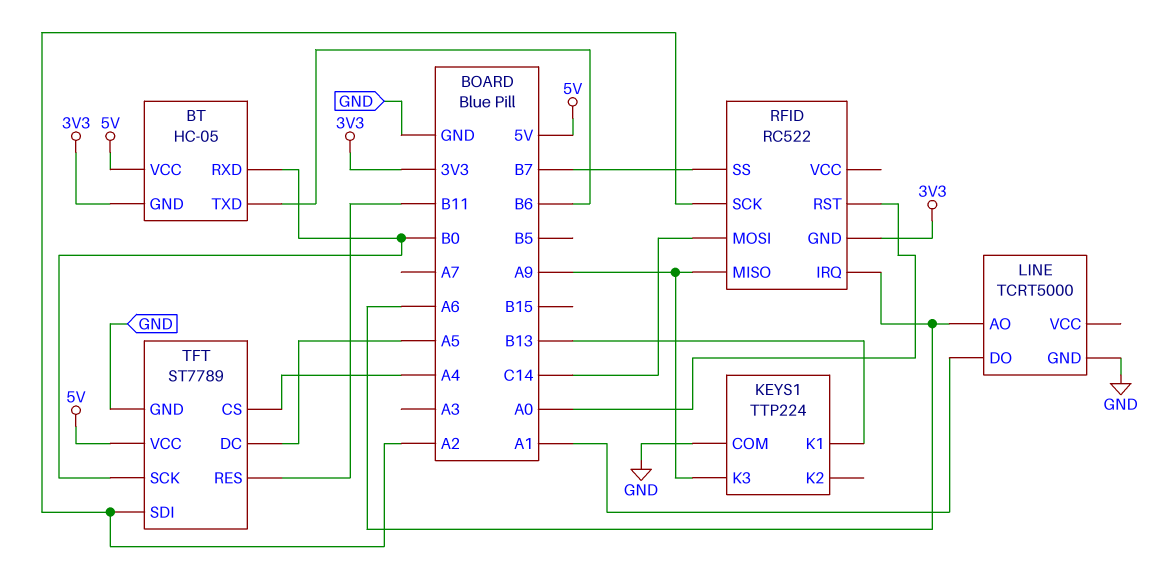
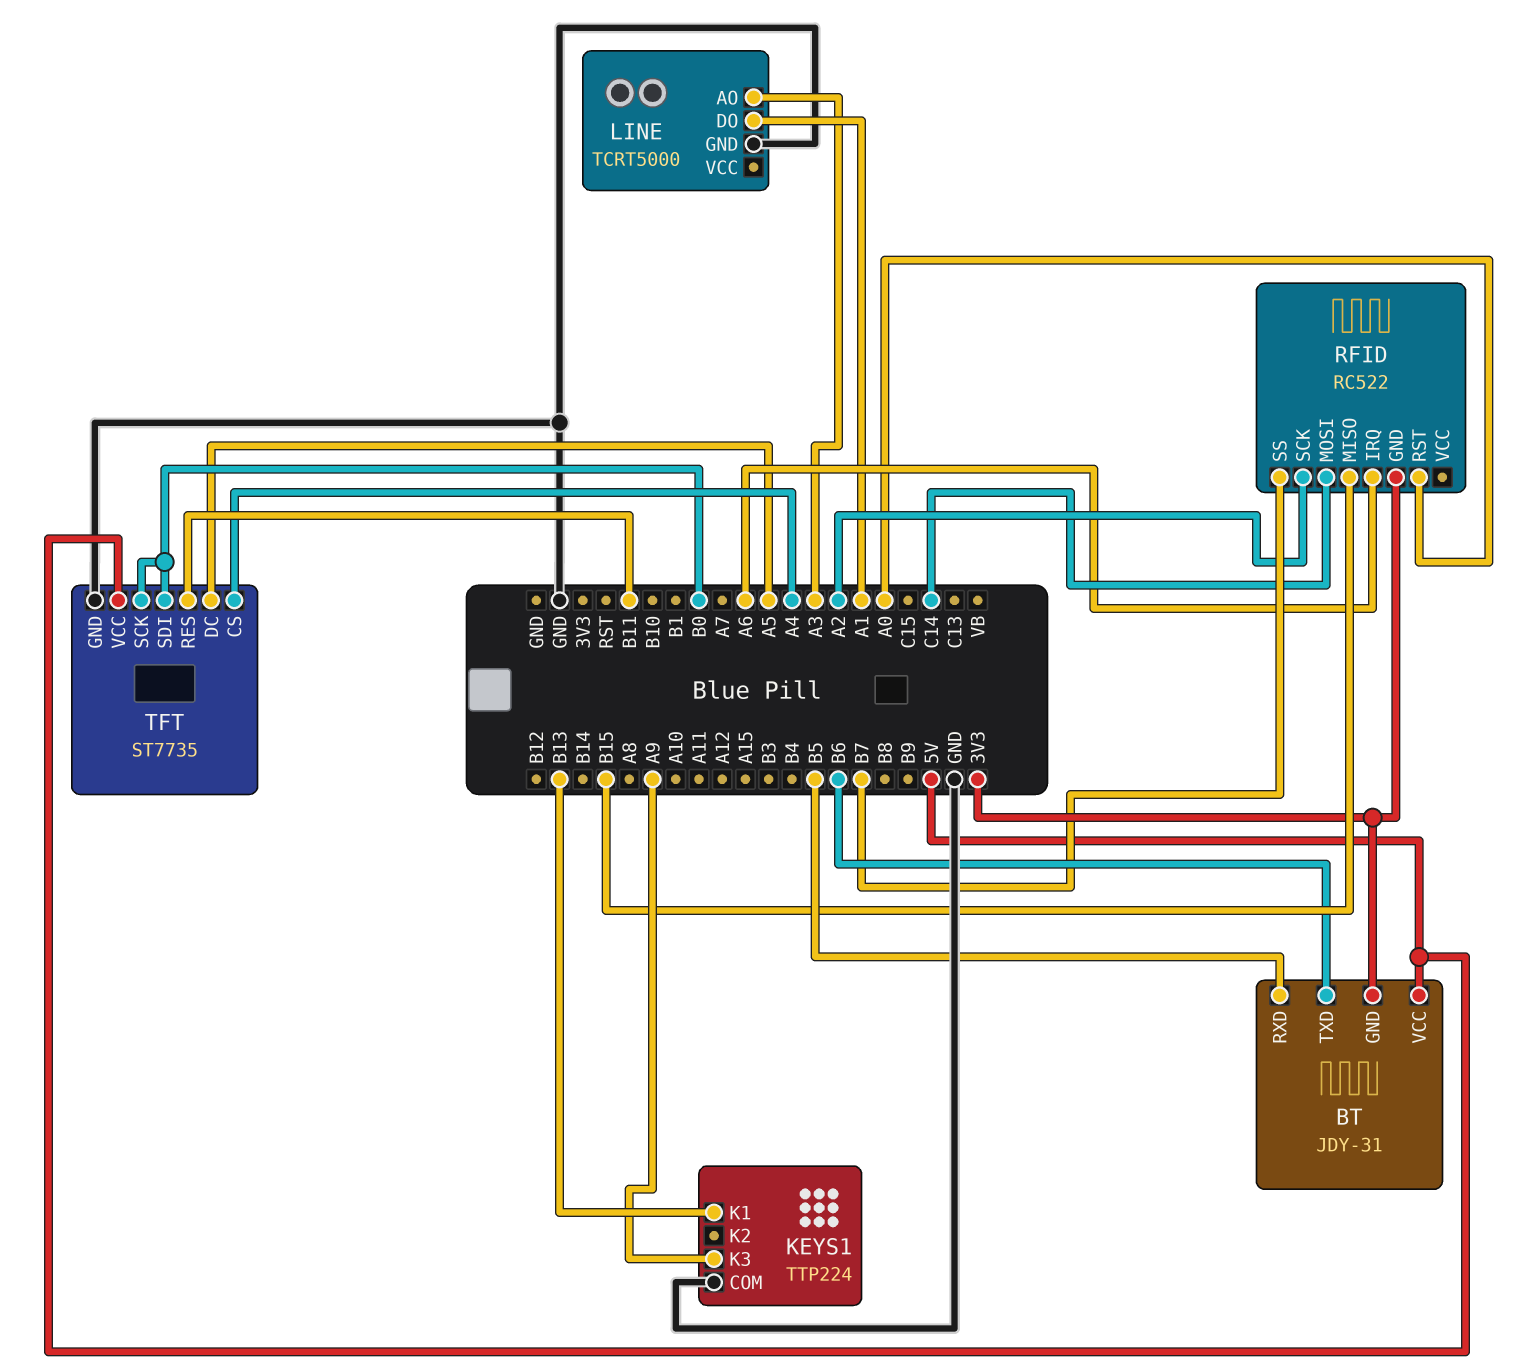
BT: HC-05 -> JDY-31
BT pin RXD: B0 -> B5
LINE pin AO: A6 -> A3
RFID pin MISO: A9 -> B15
TFT: ST7789 -> ST7735
TFT pin SDI: A2 -> B0

